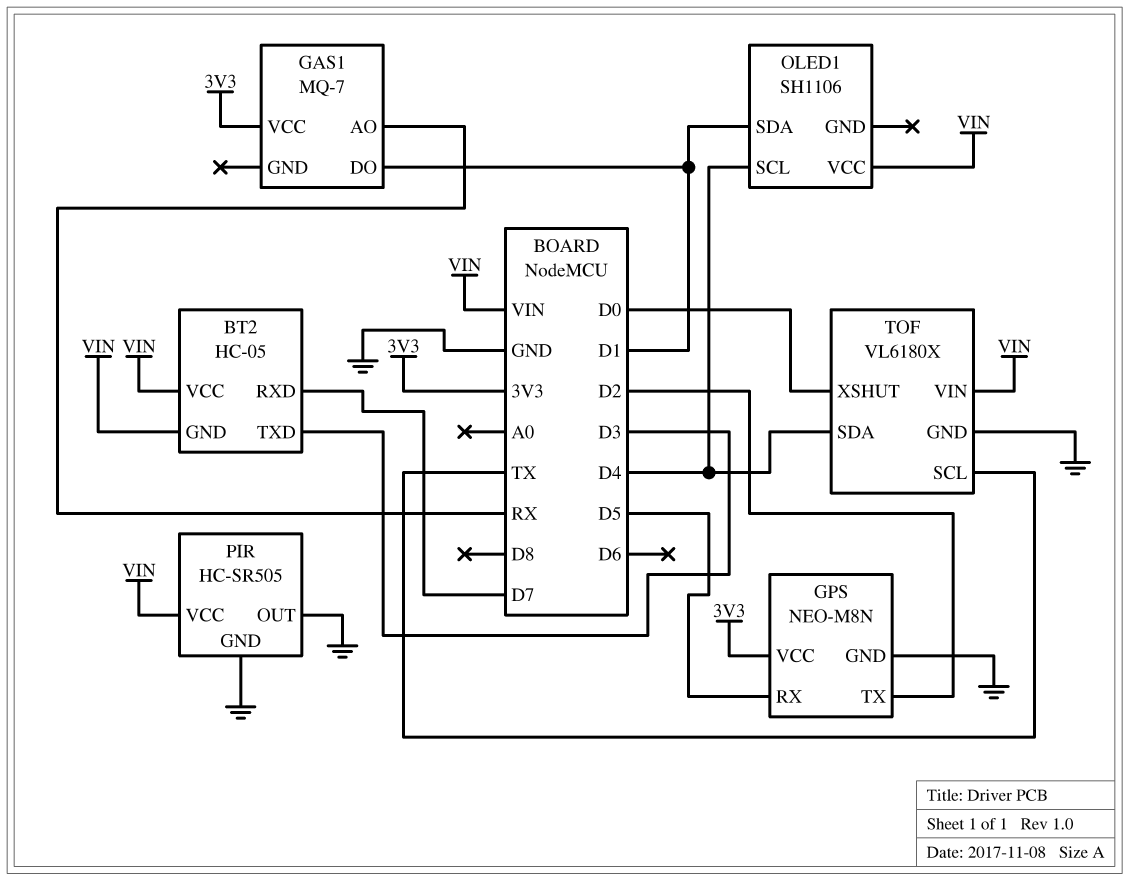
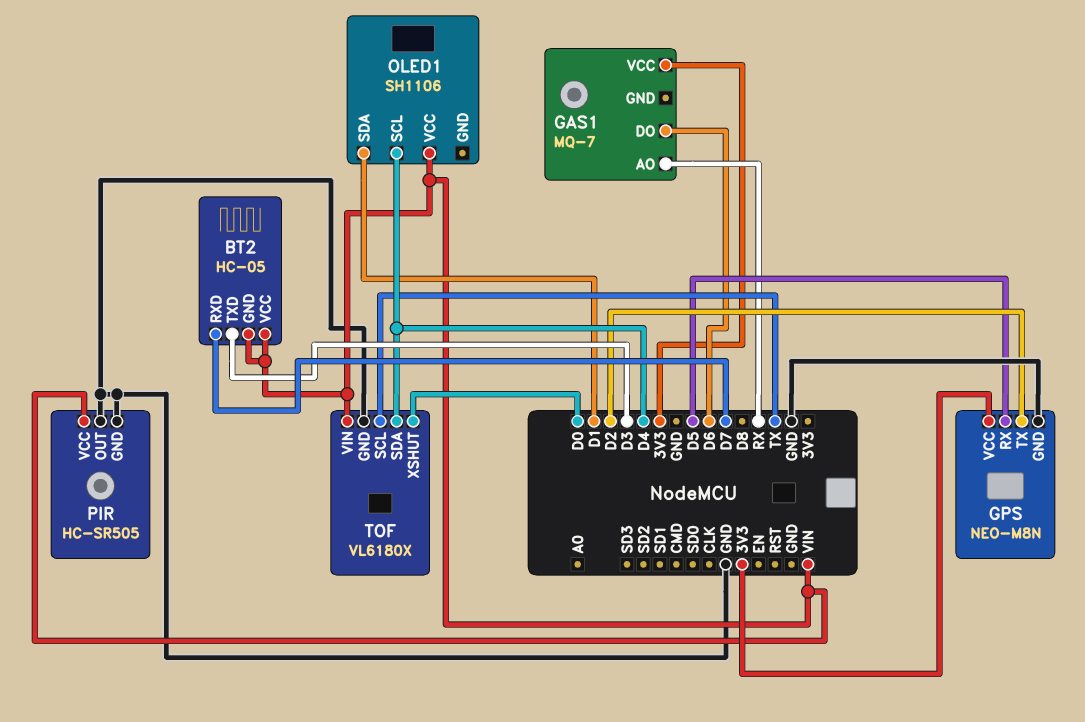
GAS1 pin DO: D1 -> D6

